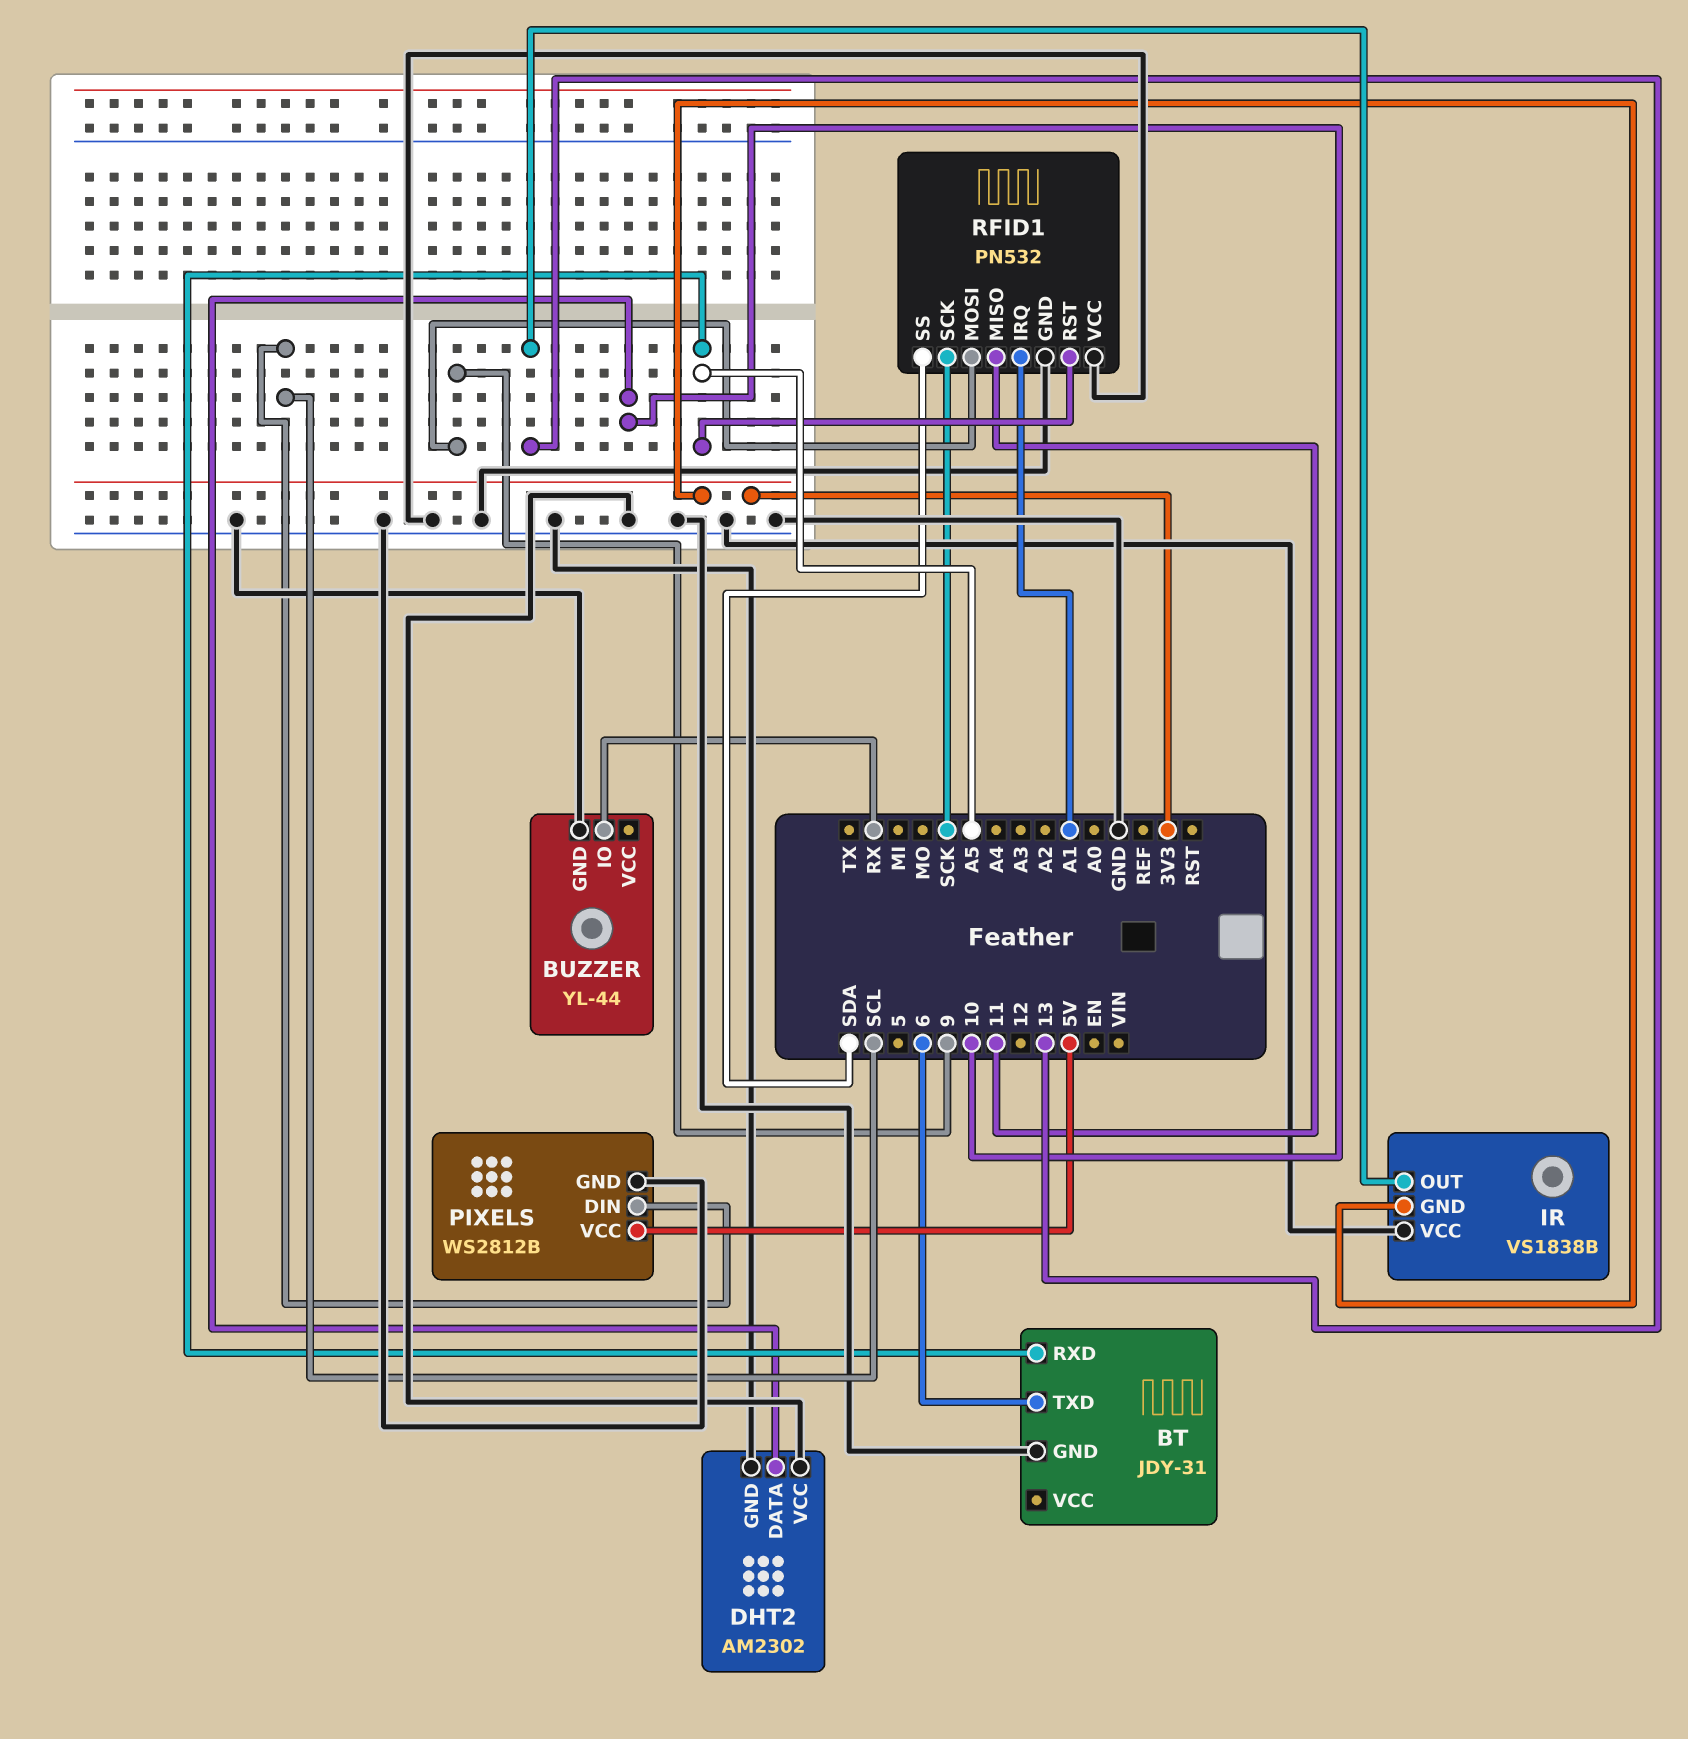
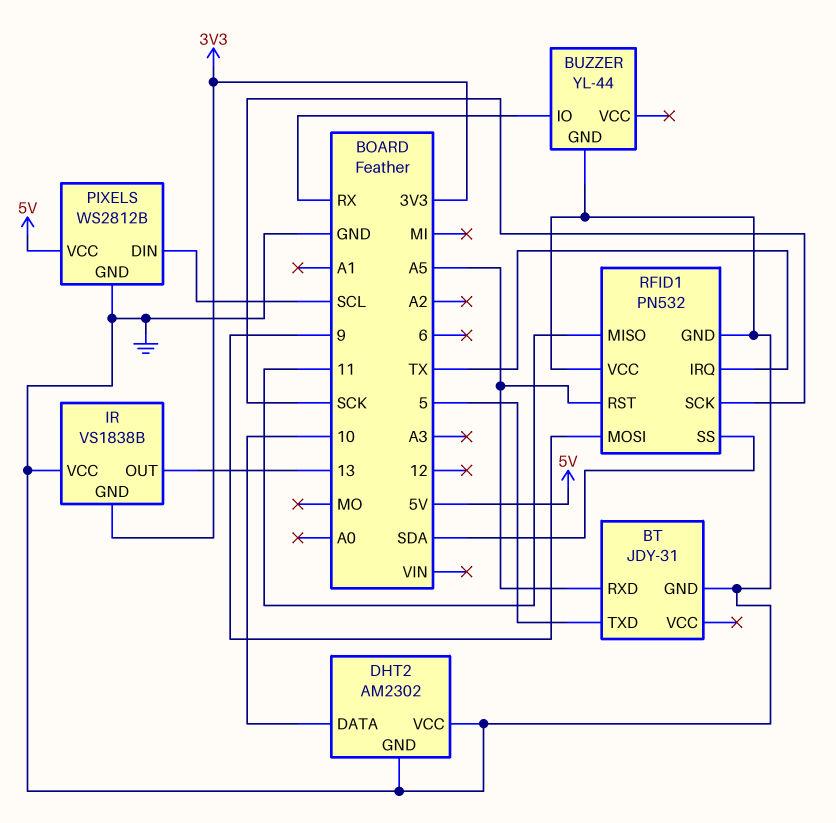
BT pin TXD: 6 -> 5
RFID1 pin IRQ: A1 -> TX

